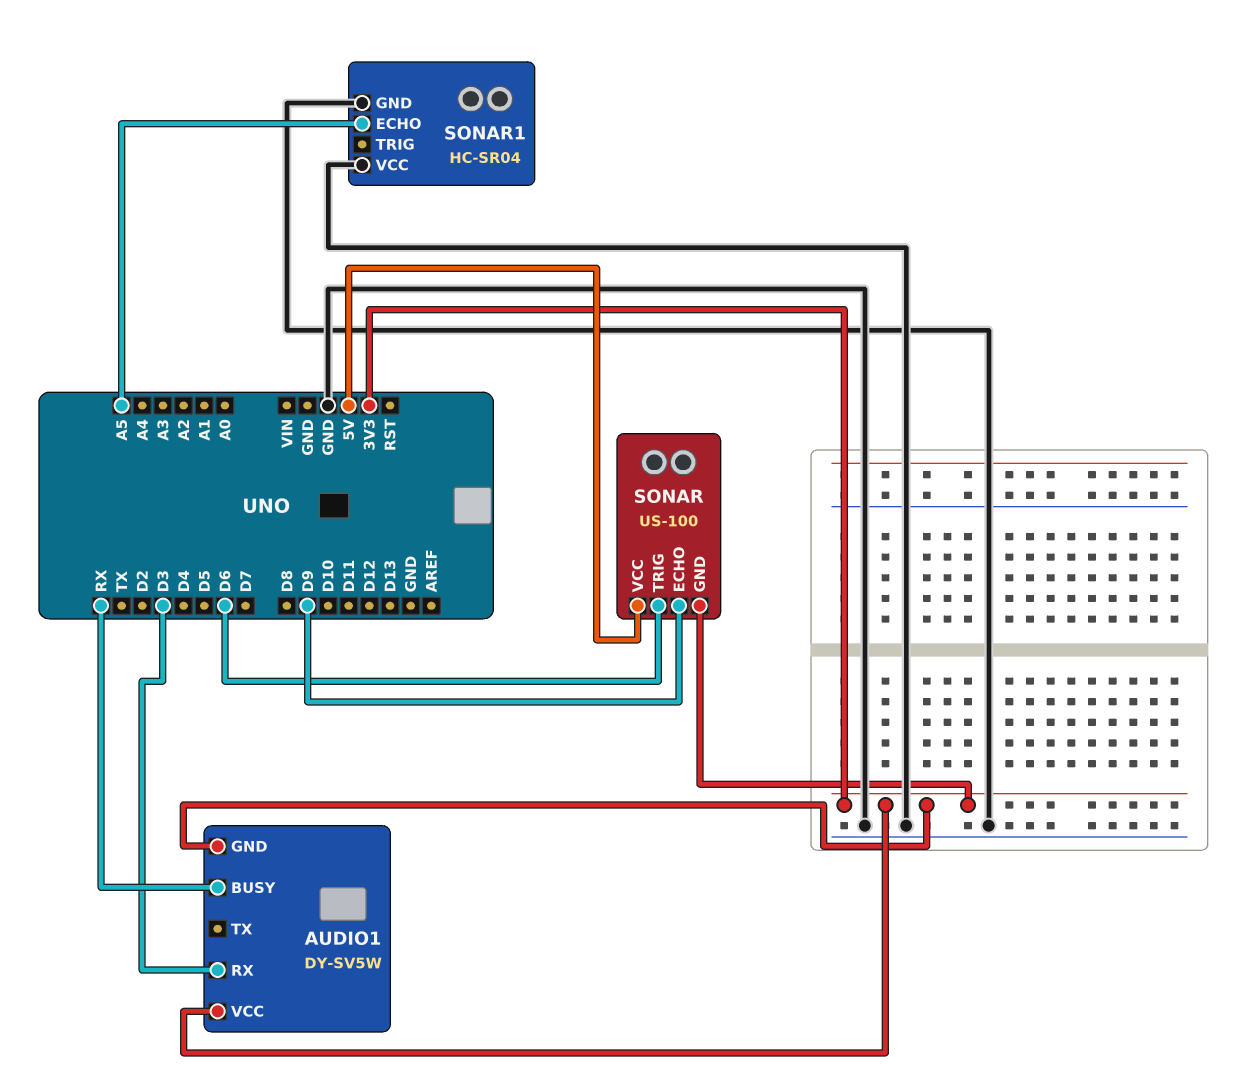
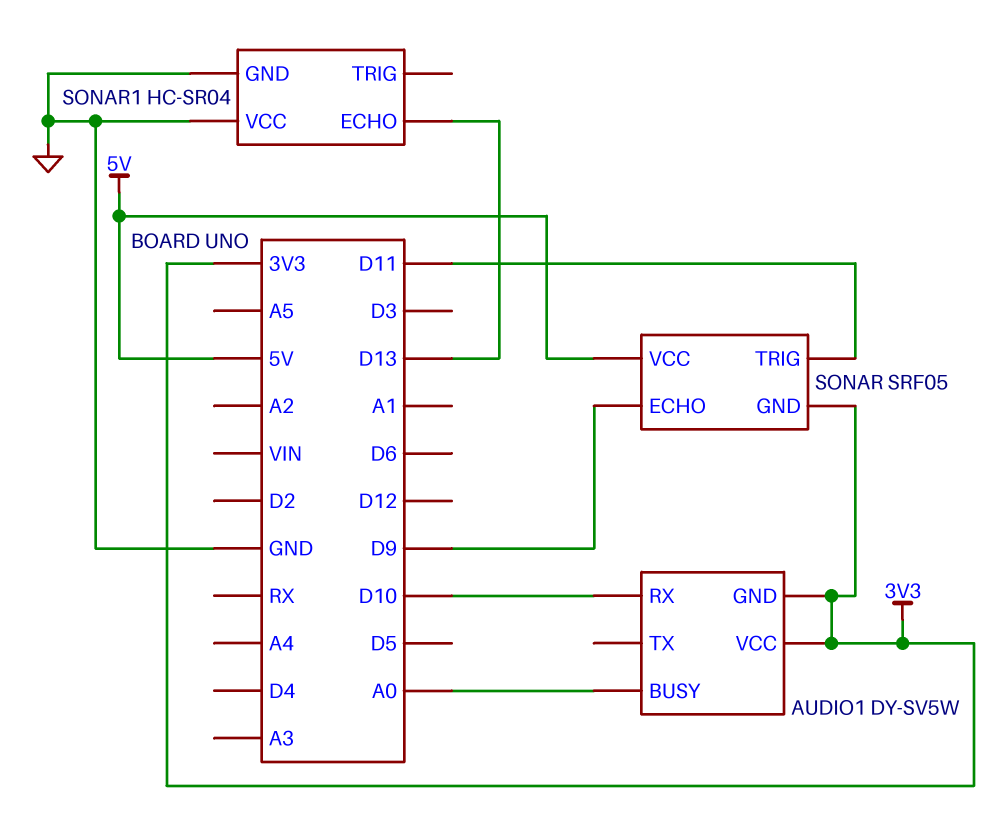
AUDIO1 pin BUSY: RX -> A0
AUDIO1 pin RX: D3 -> D10
SONAR: US-100 -> SRF05
SONAR pin TRIG: D6 -> D11
SONAR1 pin ECHO: A5 -> D13

